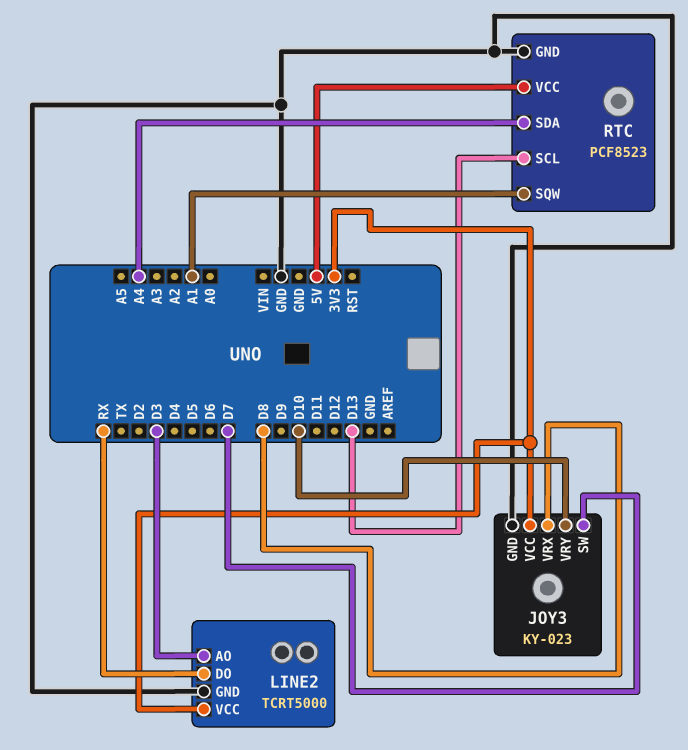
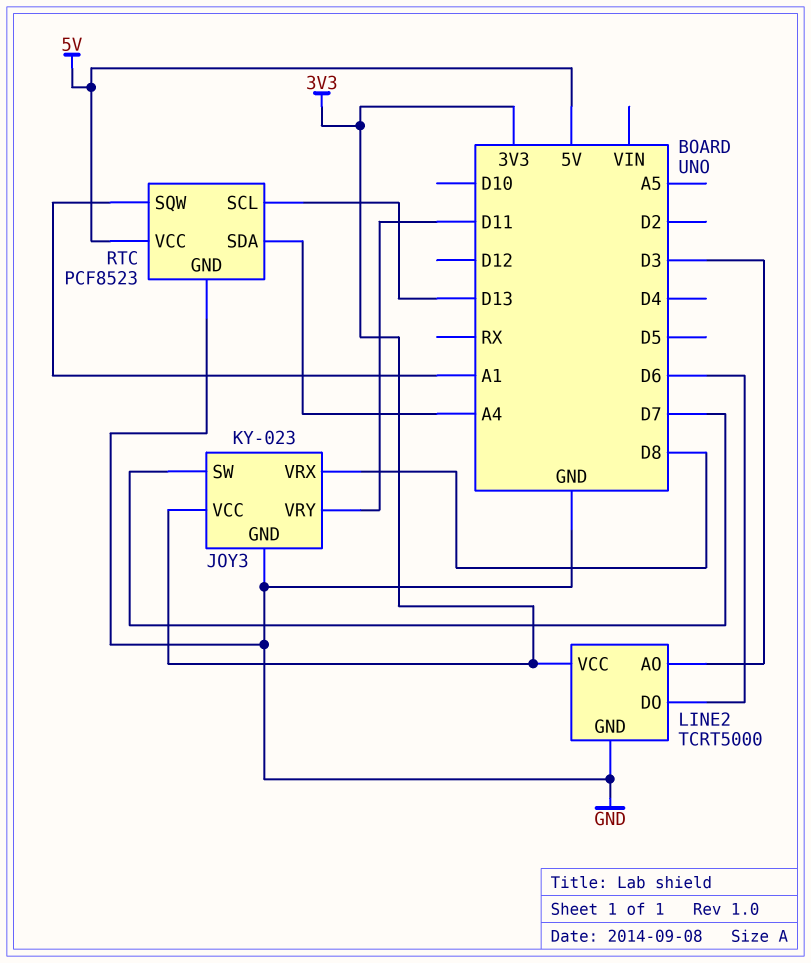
JOY3 pin VRY: D10 -> D11
LINE2 pin DO: RX -> D6

